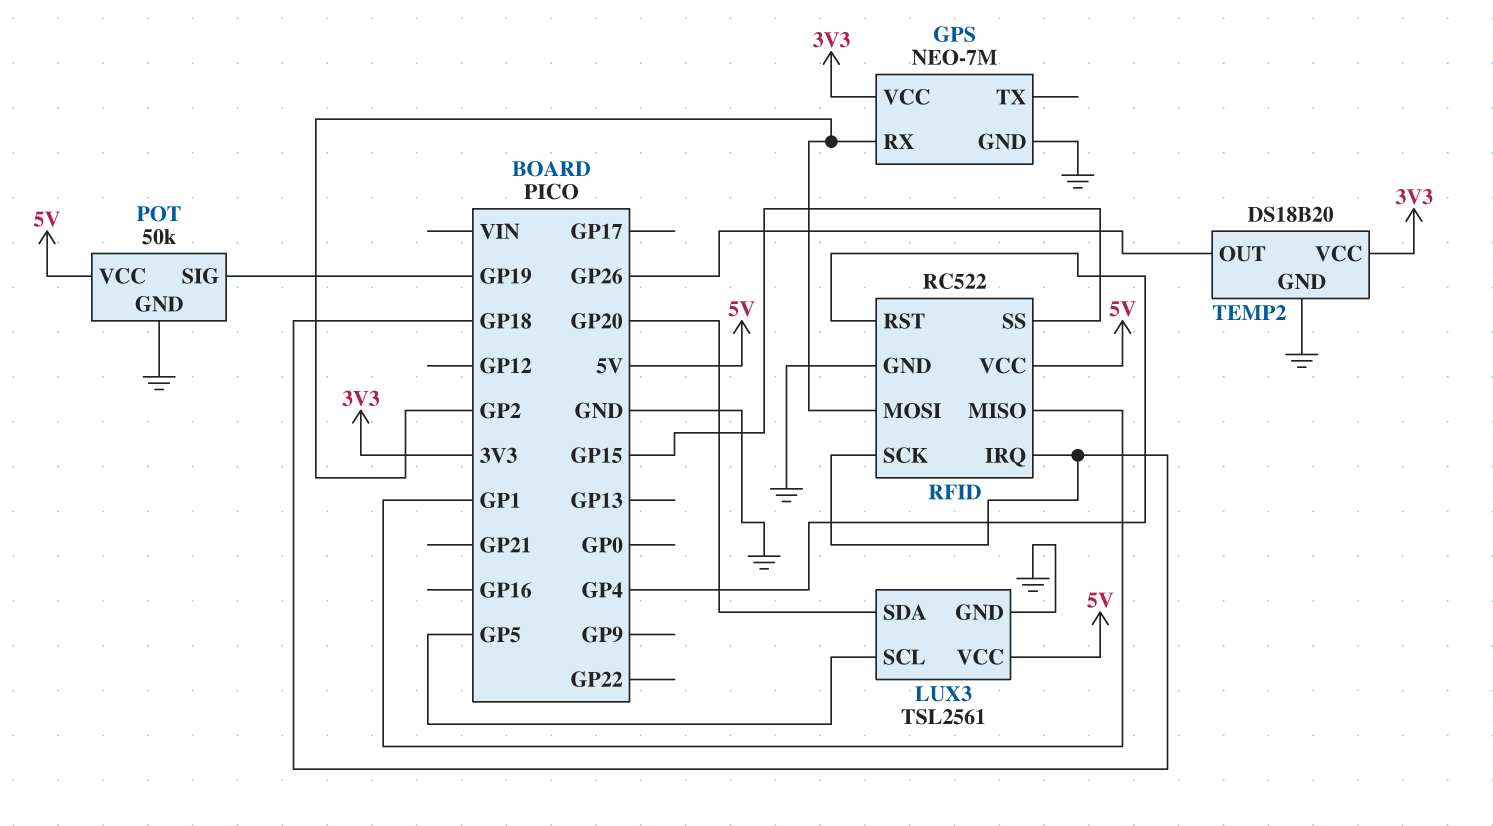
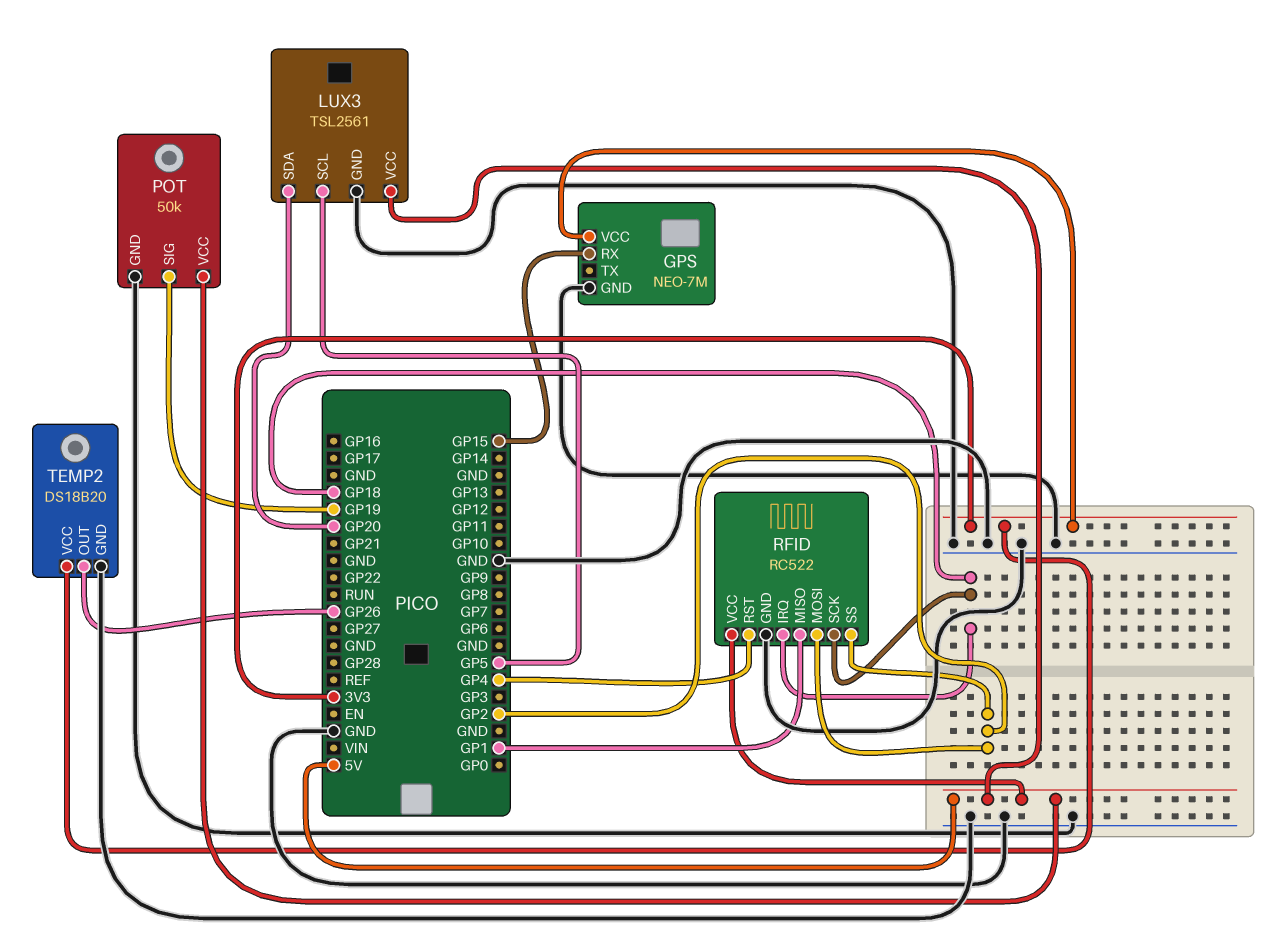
GPS pin RX: GP2 -> GP15
RFID pin SS: GP15 -> GP2

